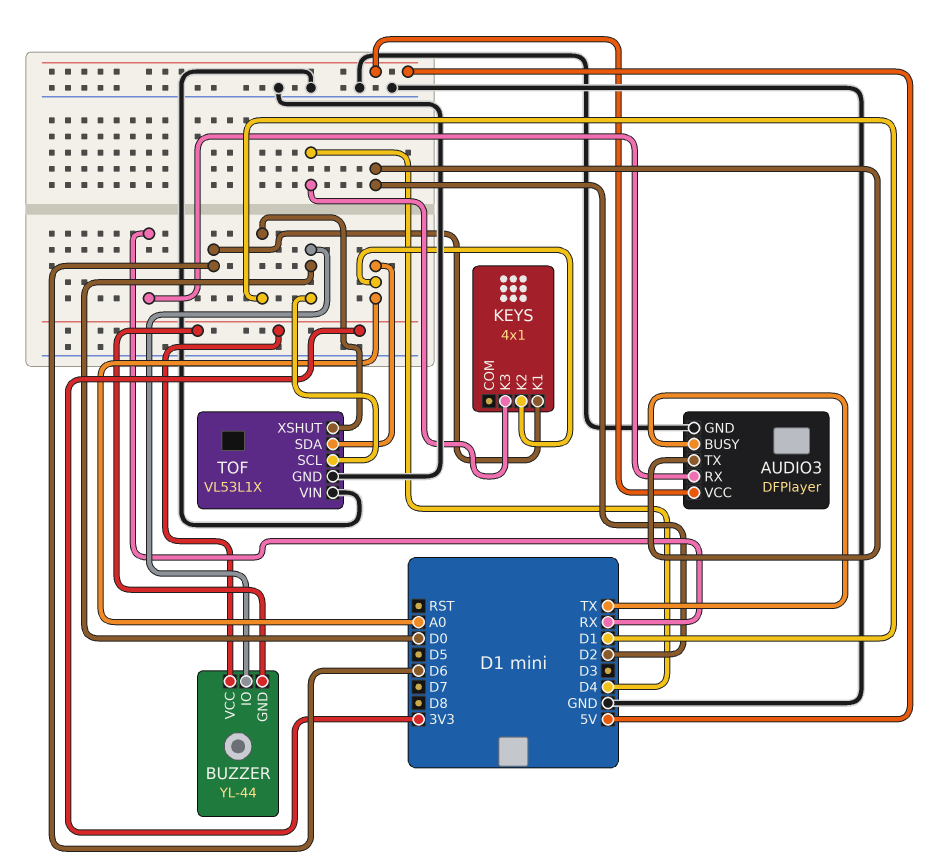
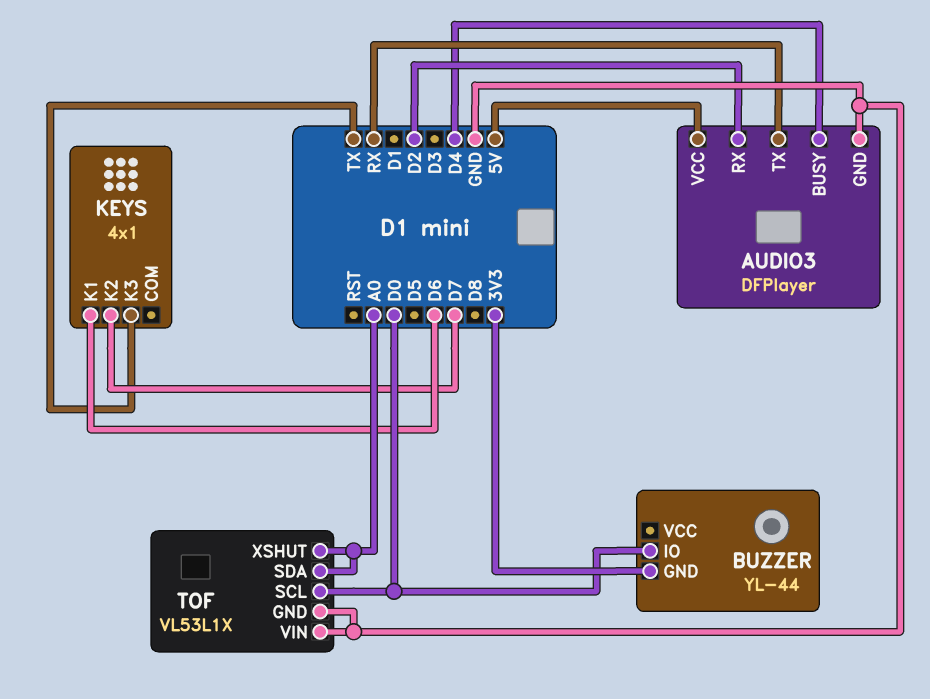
AUDIO3 pin BUSY: TX -> D4
AUDIO3 pin RX: RX -> D2
AUDIO3 pin TX: D2 -> RX
BUZZER pin VCC: 3V3 -> none
KEYS pin K2: A0 -> D7
KEYS pin K3: D4 -> TX
TOF pin XSHUT: D1 -> A0

